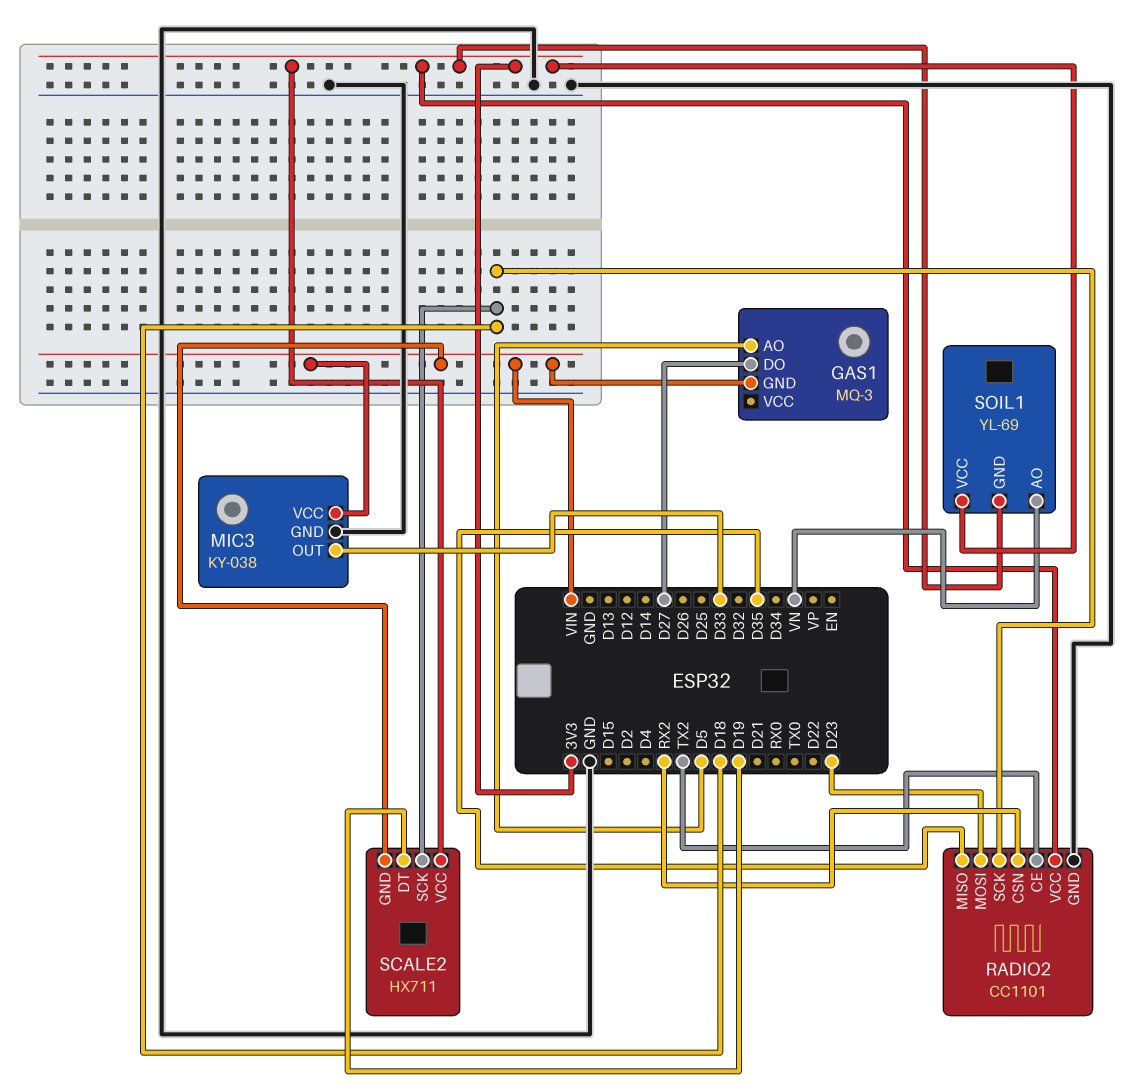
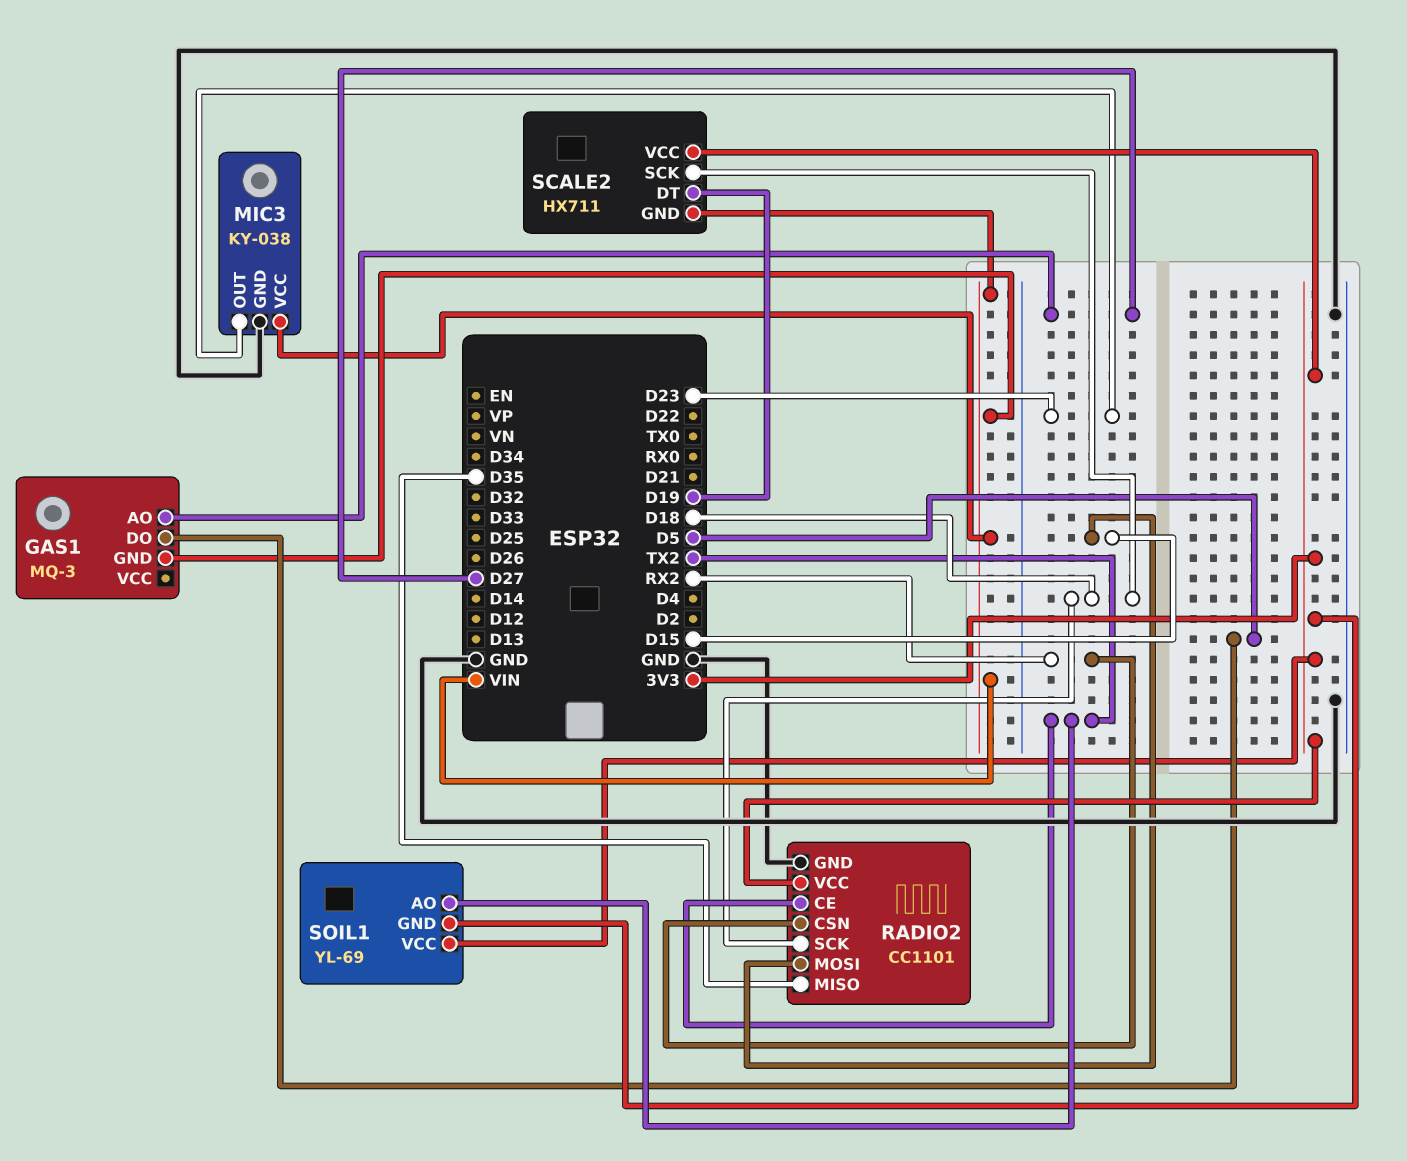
GAS1 pin AO: D5 -> D27
GAS1 pin DO: D27 -> D5
MIC3 pin OUT: D33 -> D23
RADIO2 pin MOSI: D23 -> D15
SOIL1 pin AO: VN -> TX2

